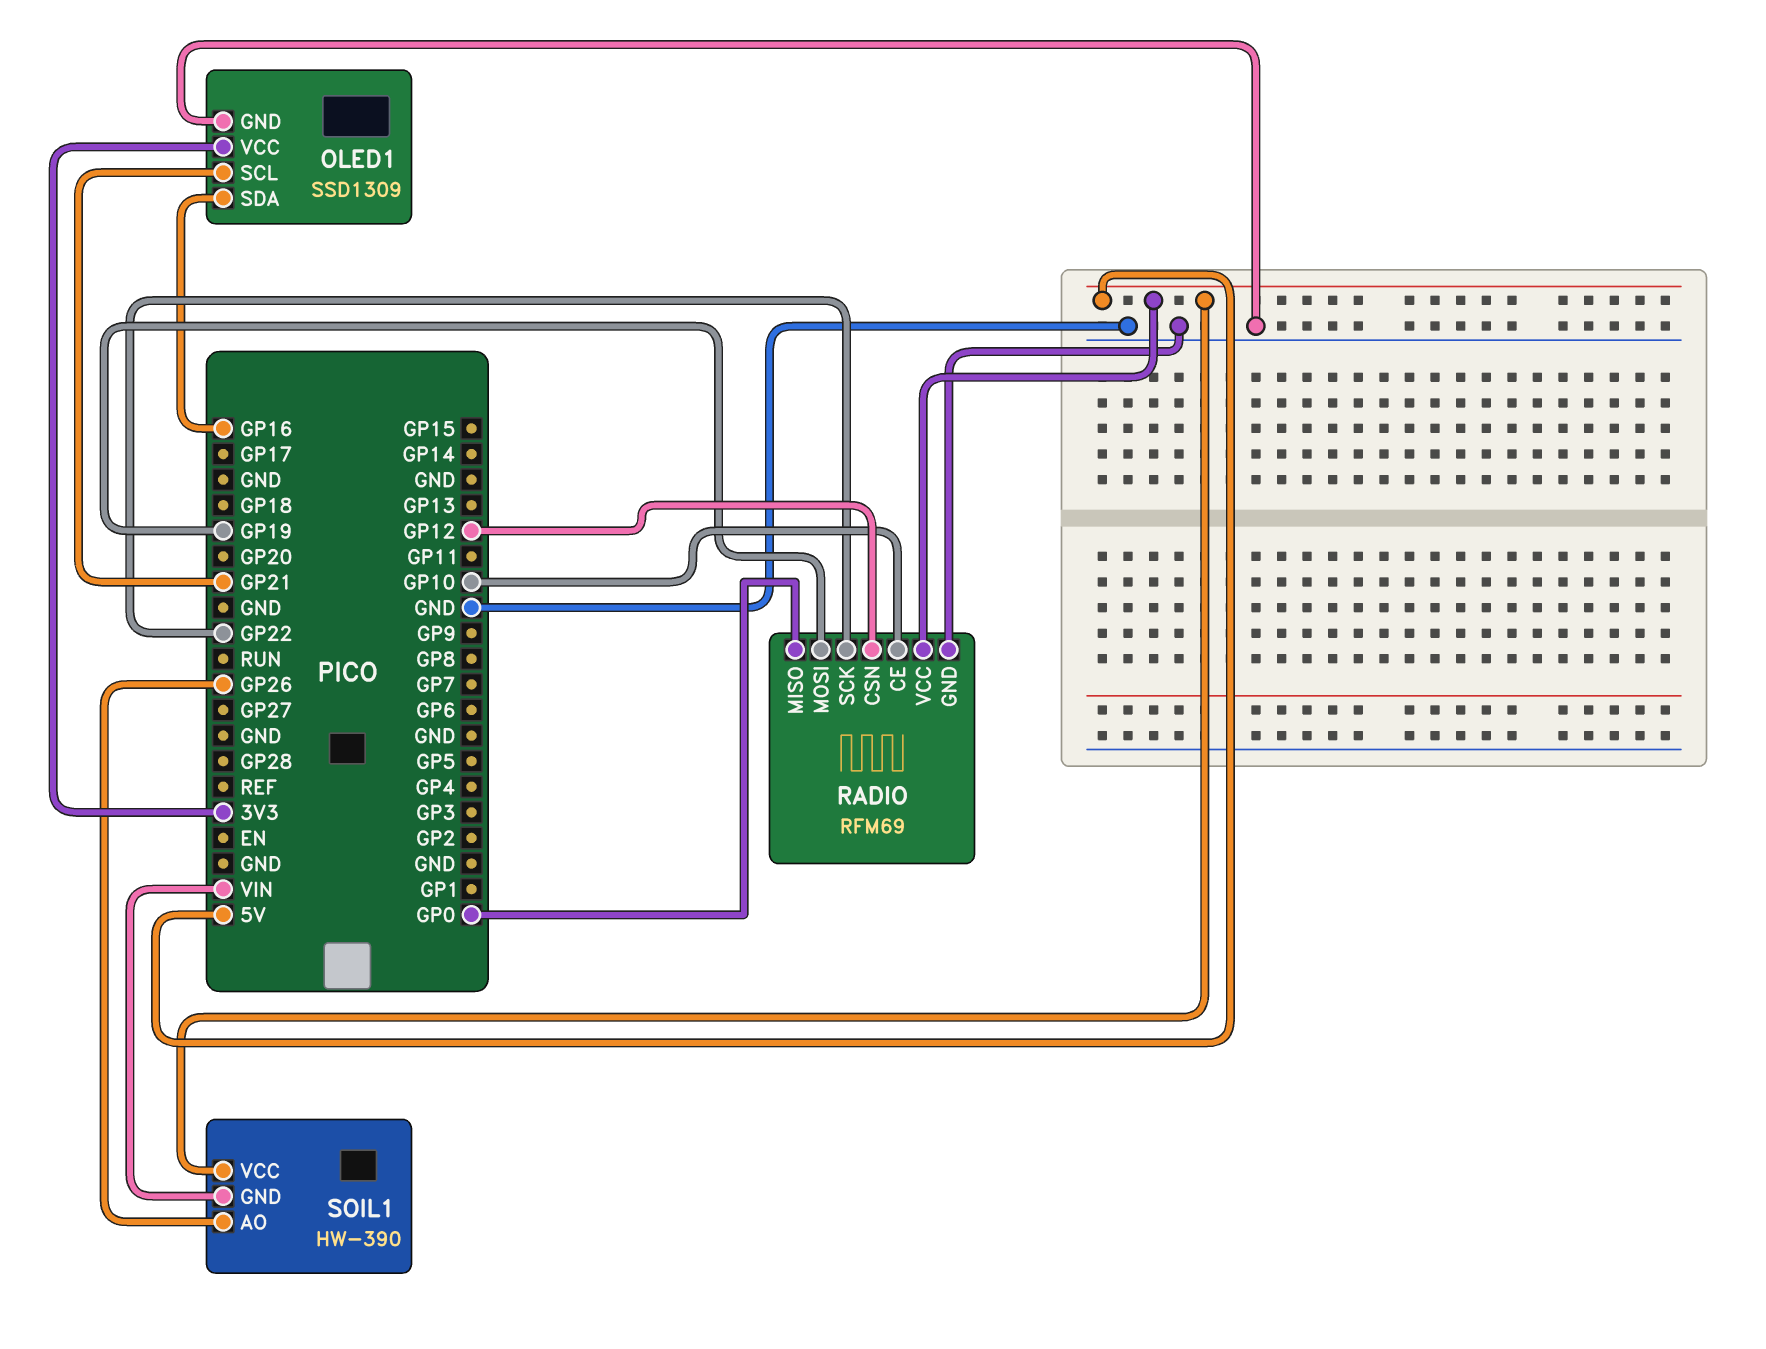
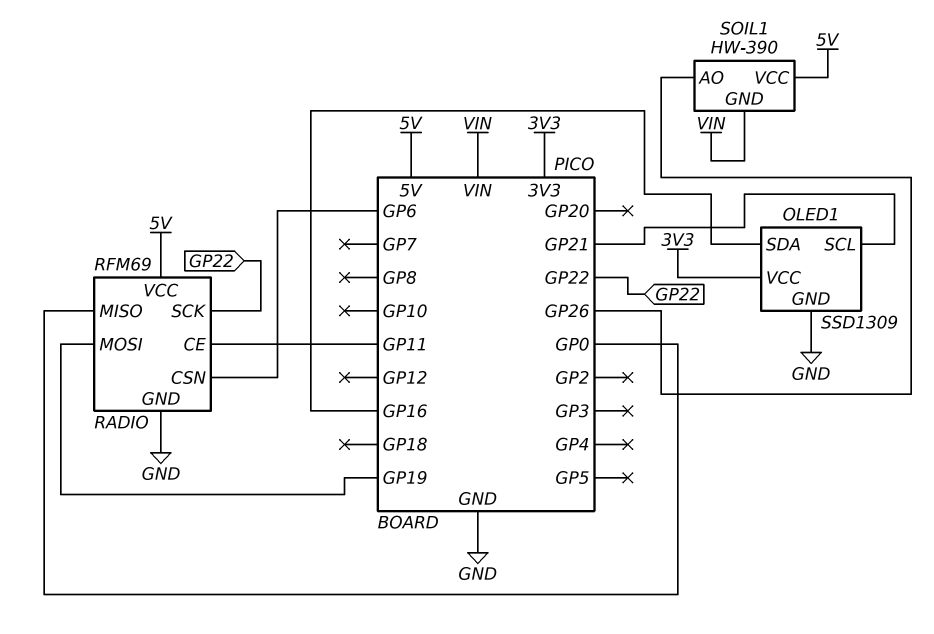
RADIO pin CE: GP10 -> GP11
RADIO pin CSN: GP12 -> GP6

